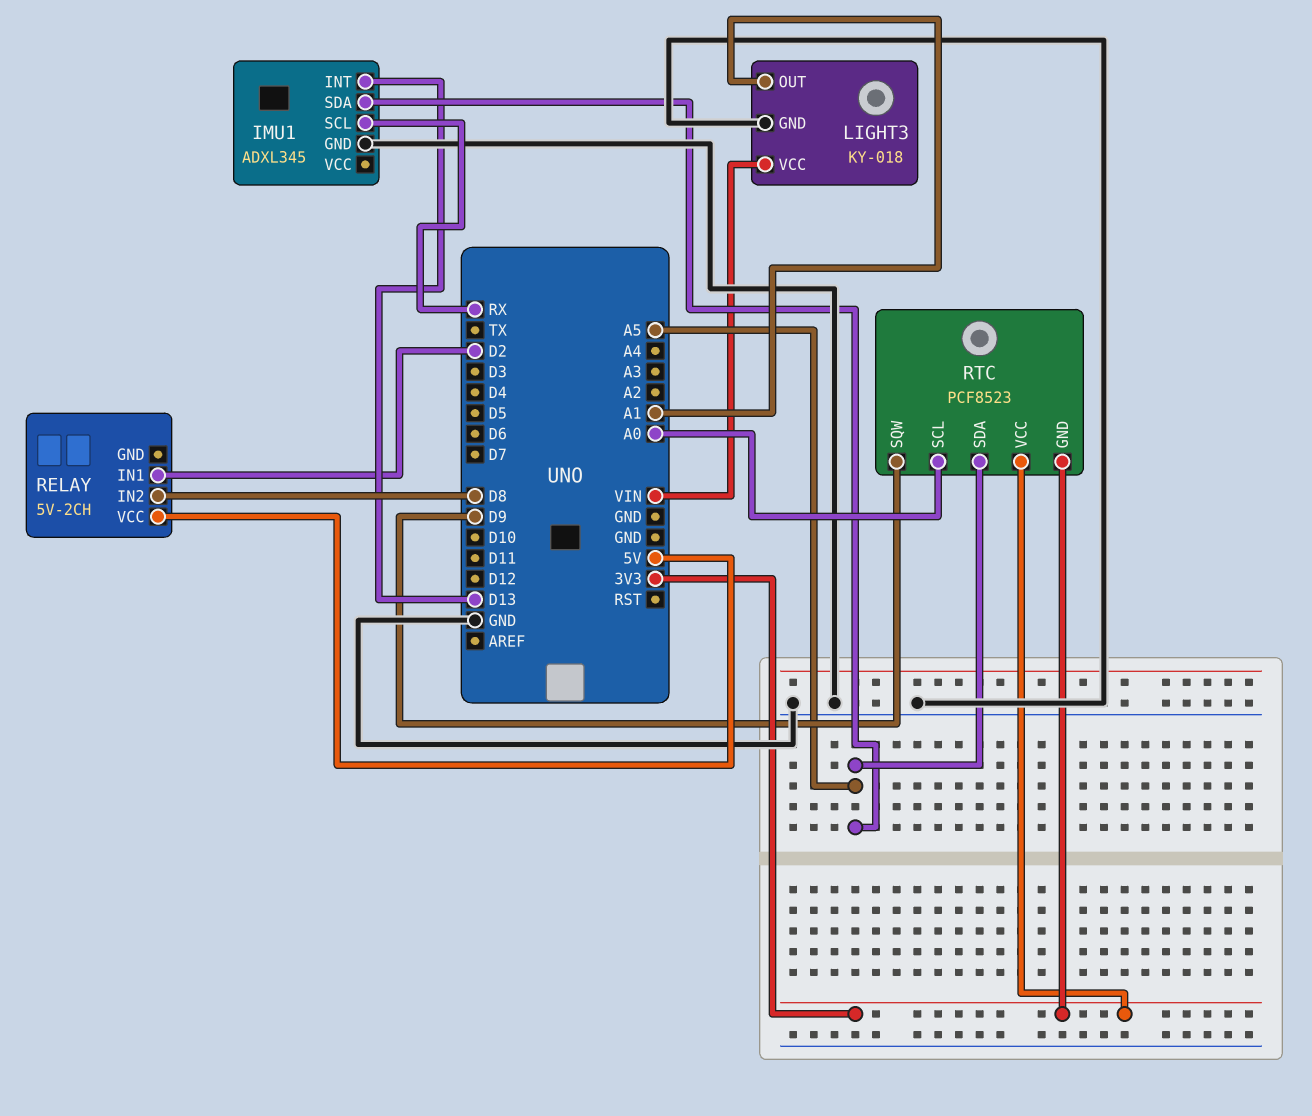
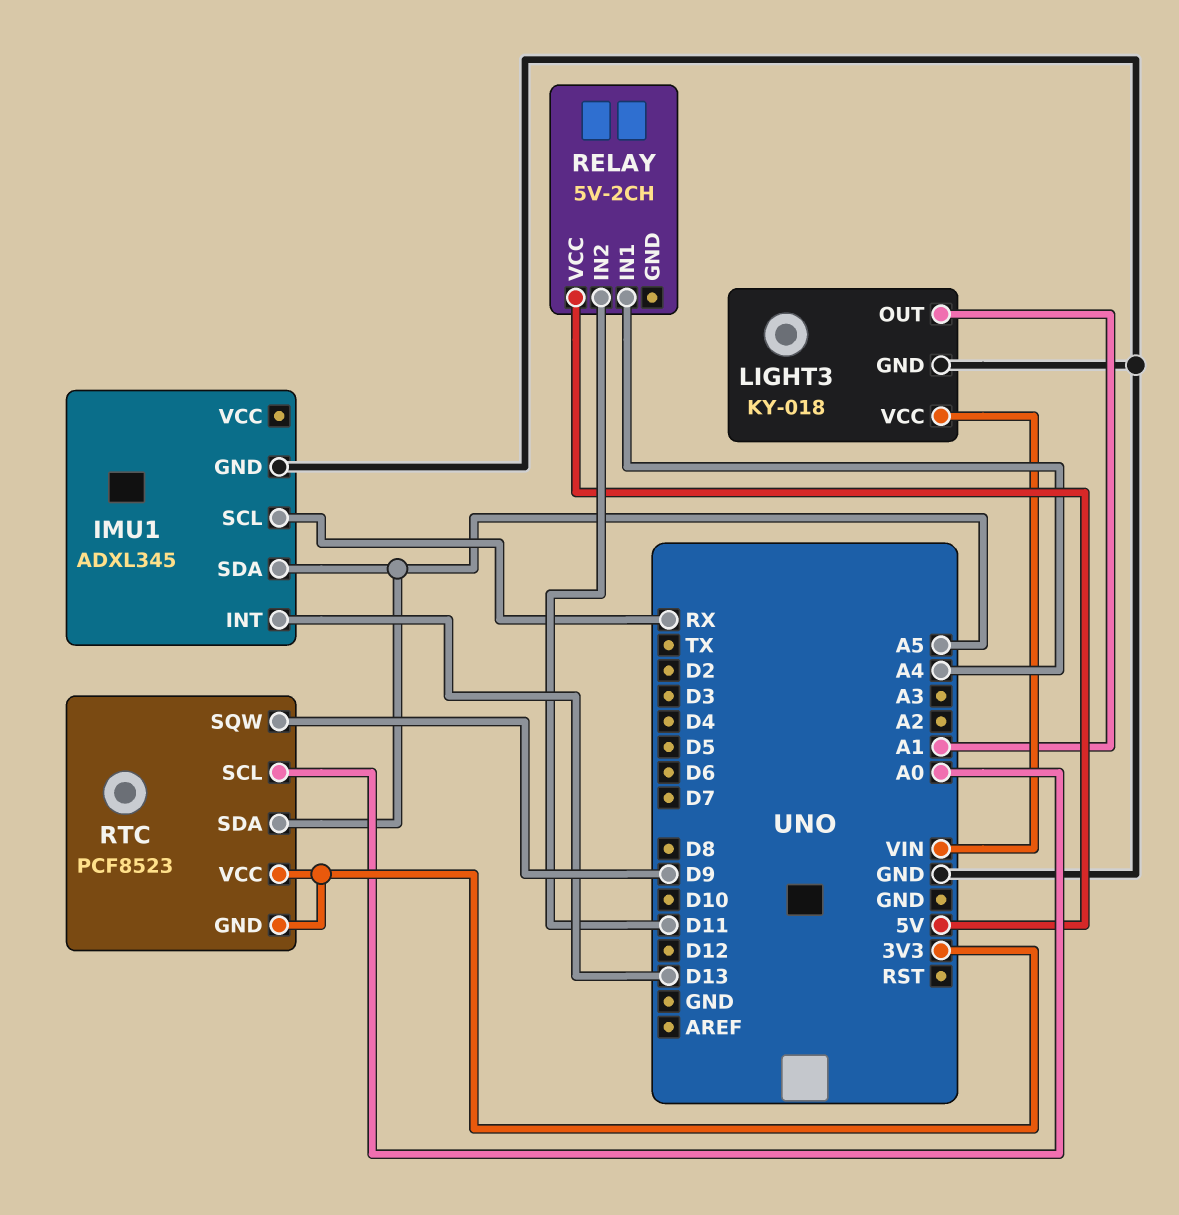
RELAY pin IN1: D2 -> A4
RELAY pin IN2: D8 -> D11

